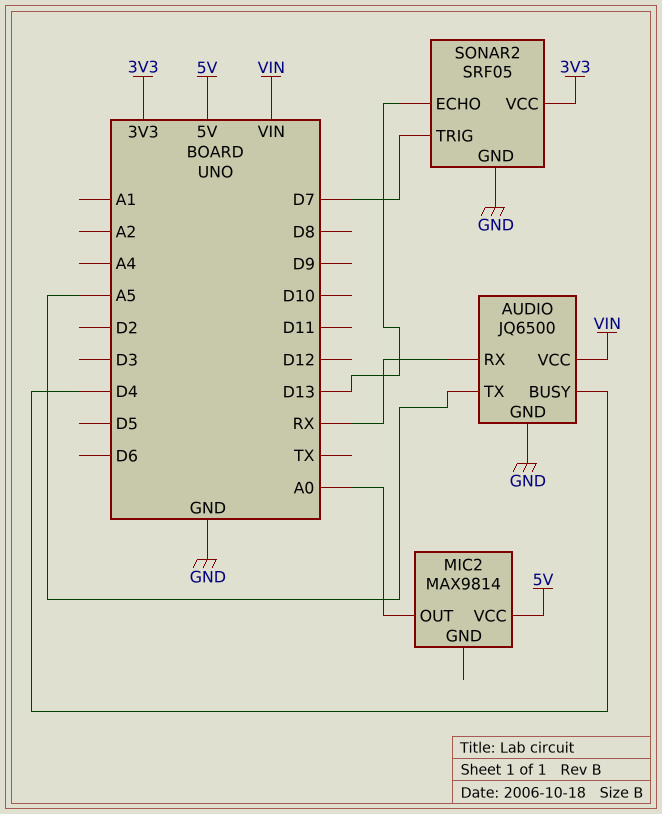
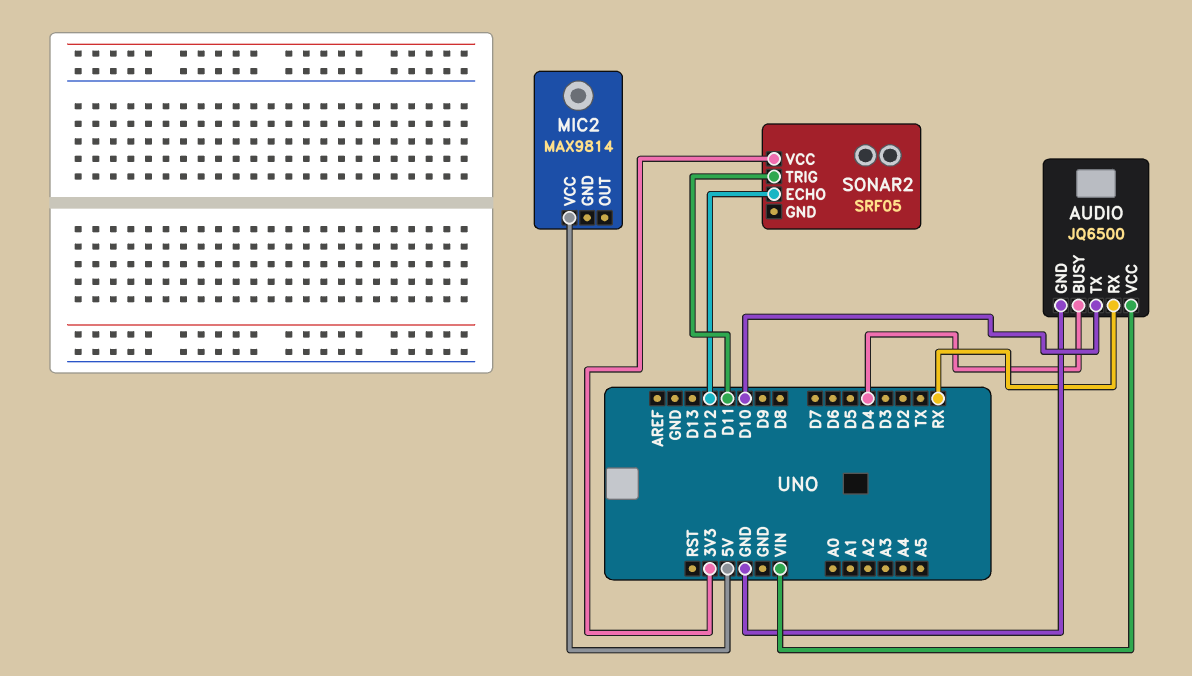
AUDIO pin TX: A5 -> D10
MIC2 pin OUT: A0 -> none
SONAR2 pin ECHO: D13 -> D12
SONAR2 pin GND: GND -> none
SONAR2 pin TRIG: D7 -> D11

